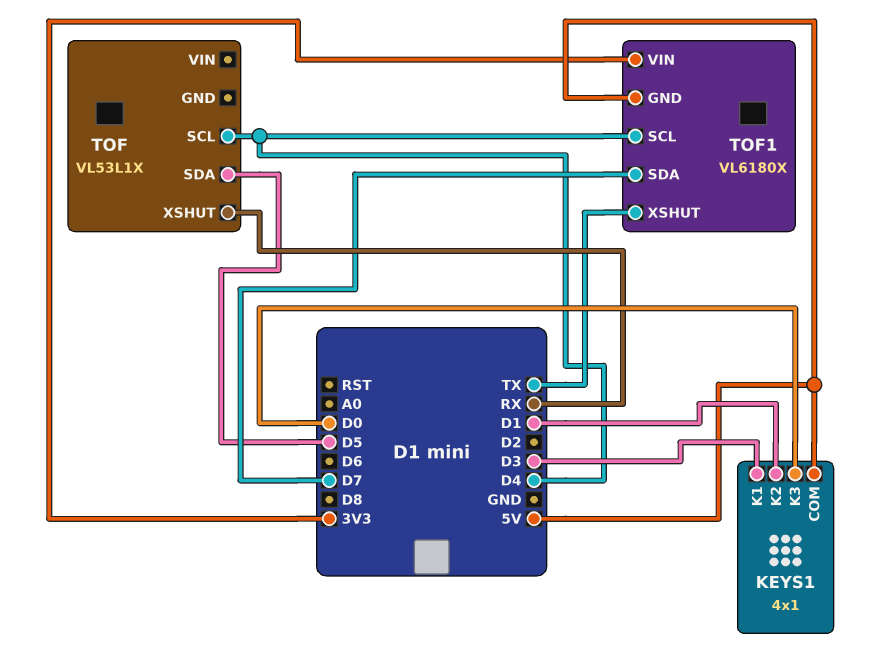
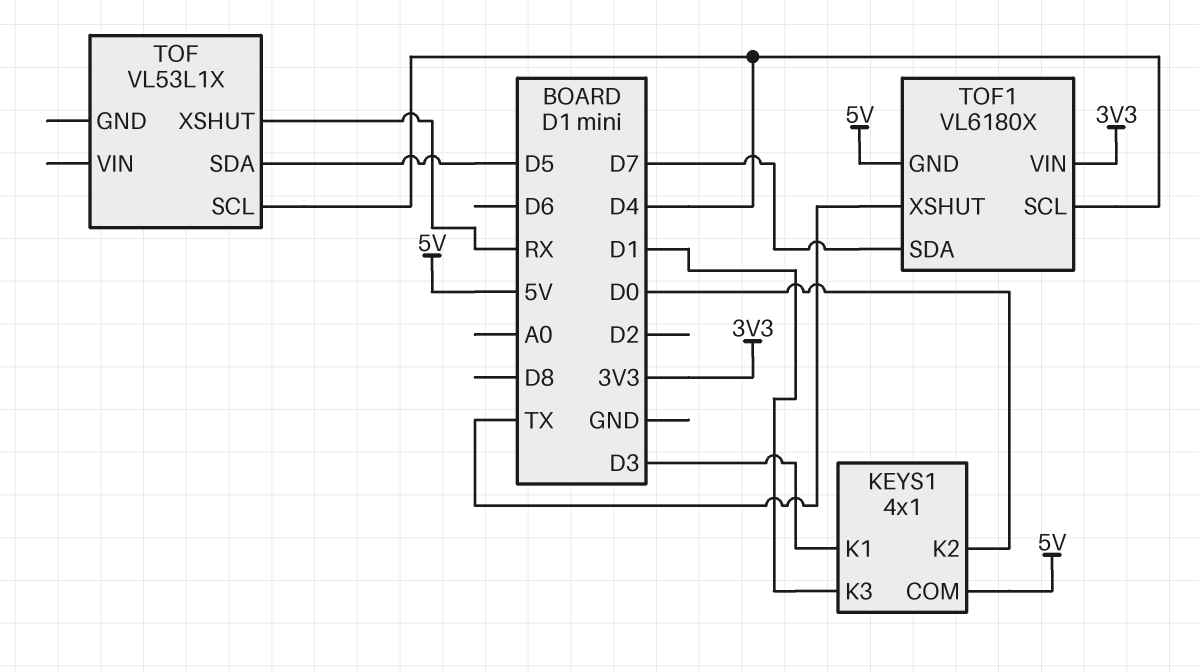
KEYS1 pin K2: D1 -> D0
KEYS1 pin K3: D0 -> D1

